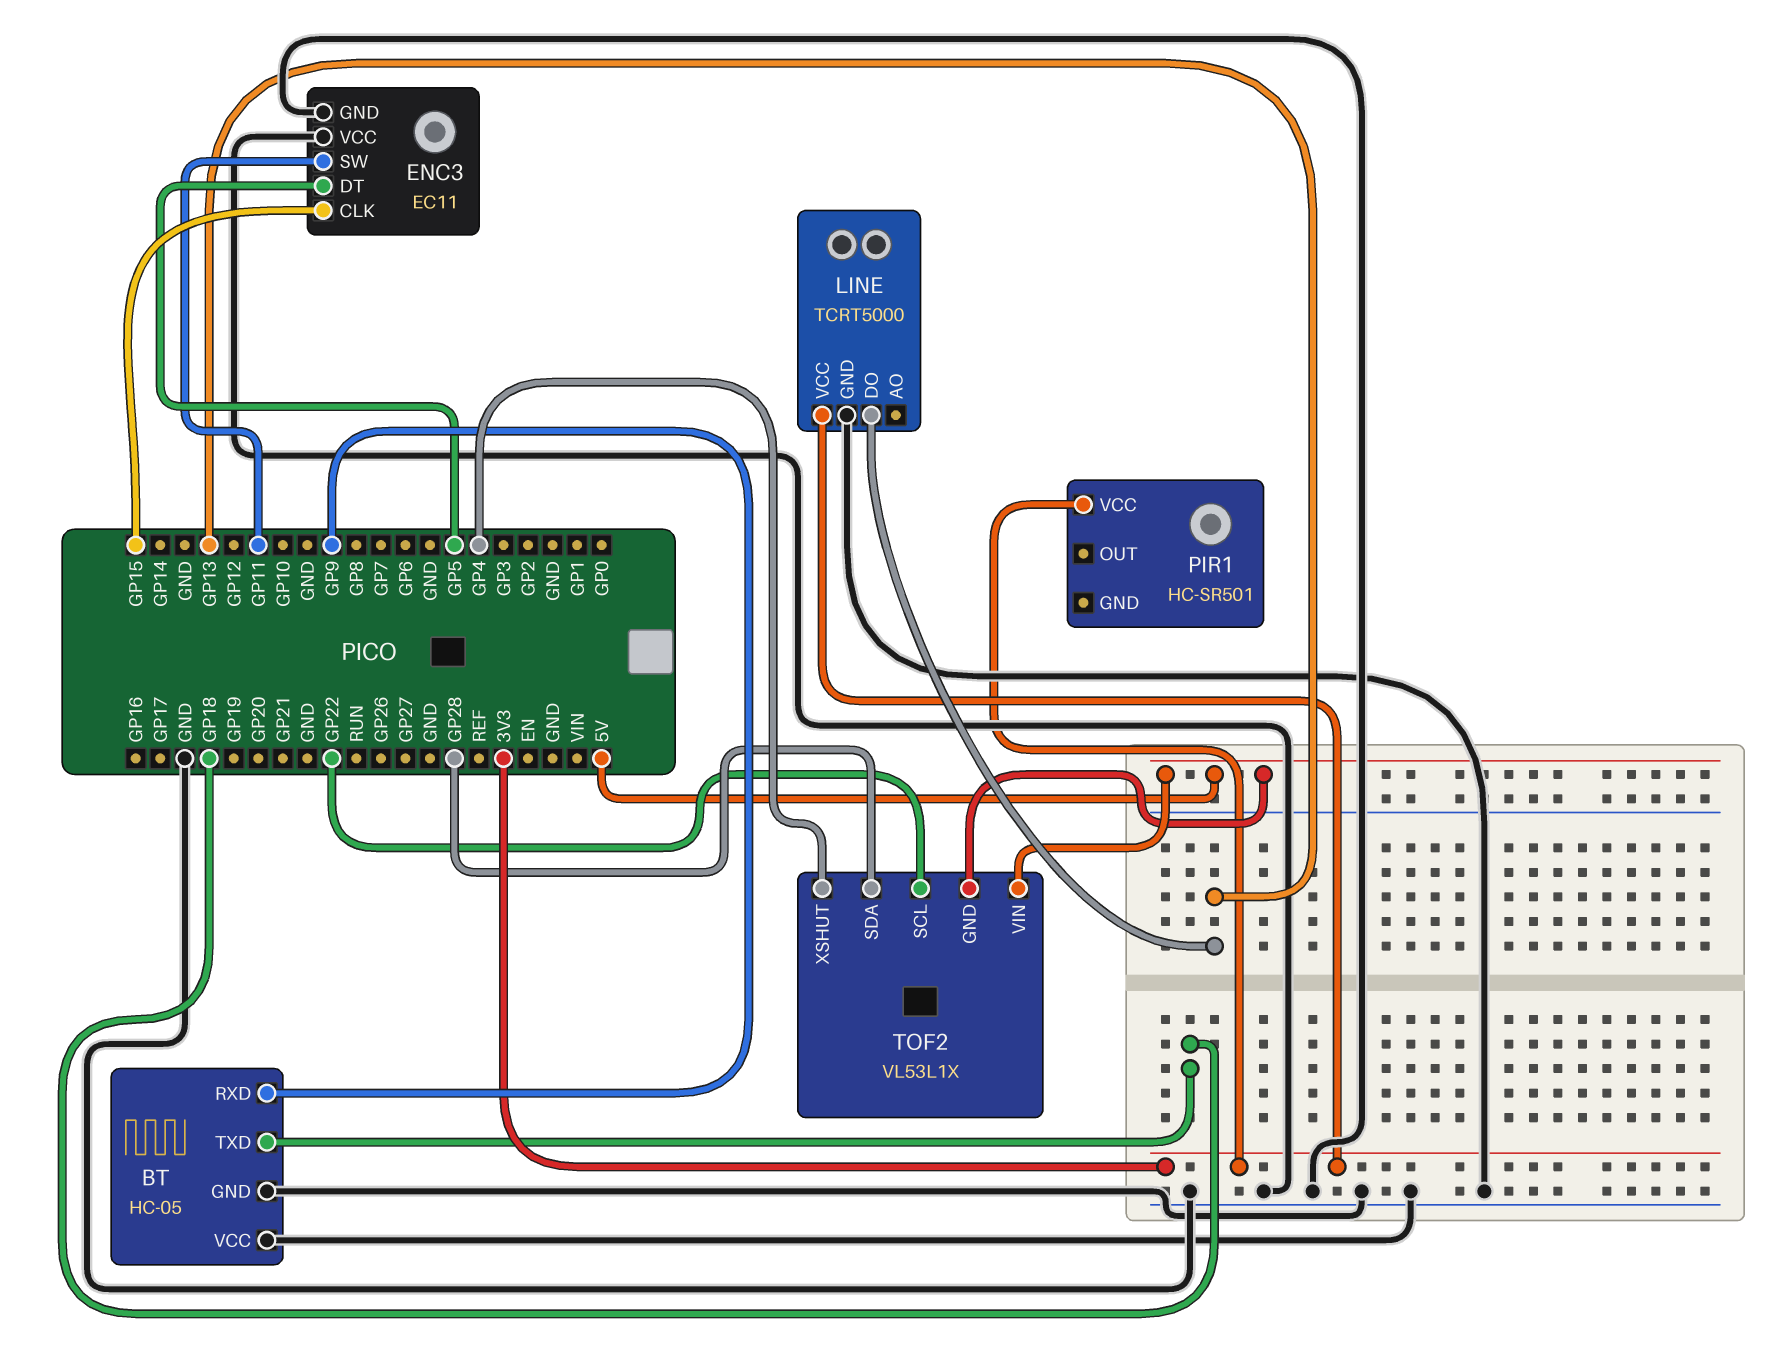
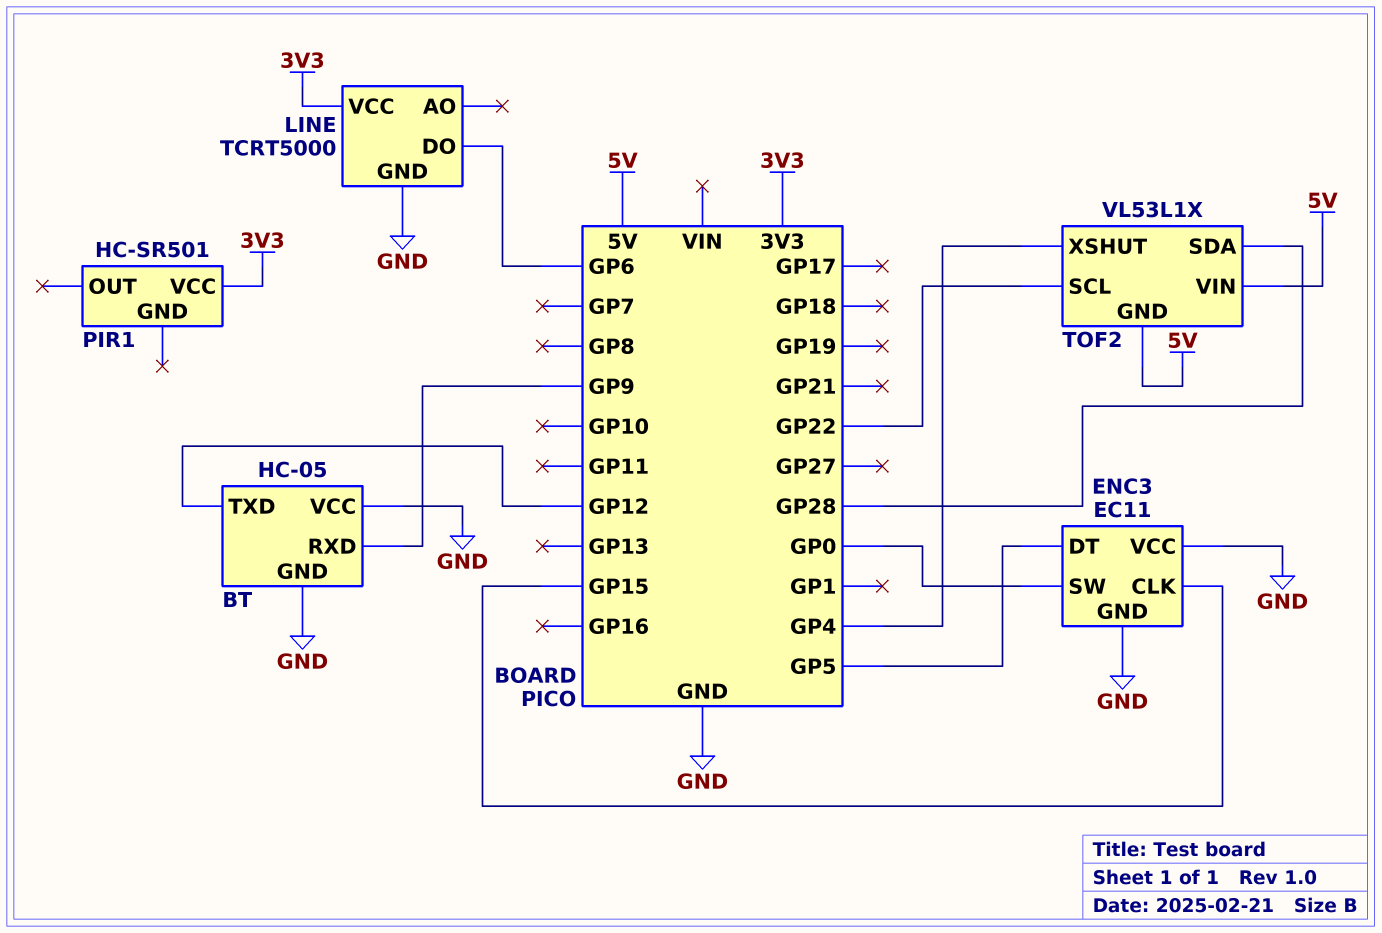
BT pin TXD: GP18 -> GP12
ENC3 pin SW: GP11 -> GP0
LINE pin DO: GP13 -> GP6

